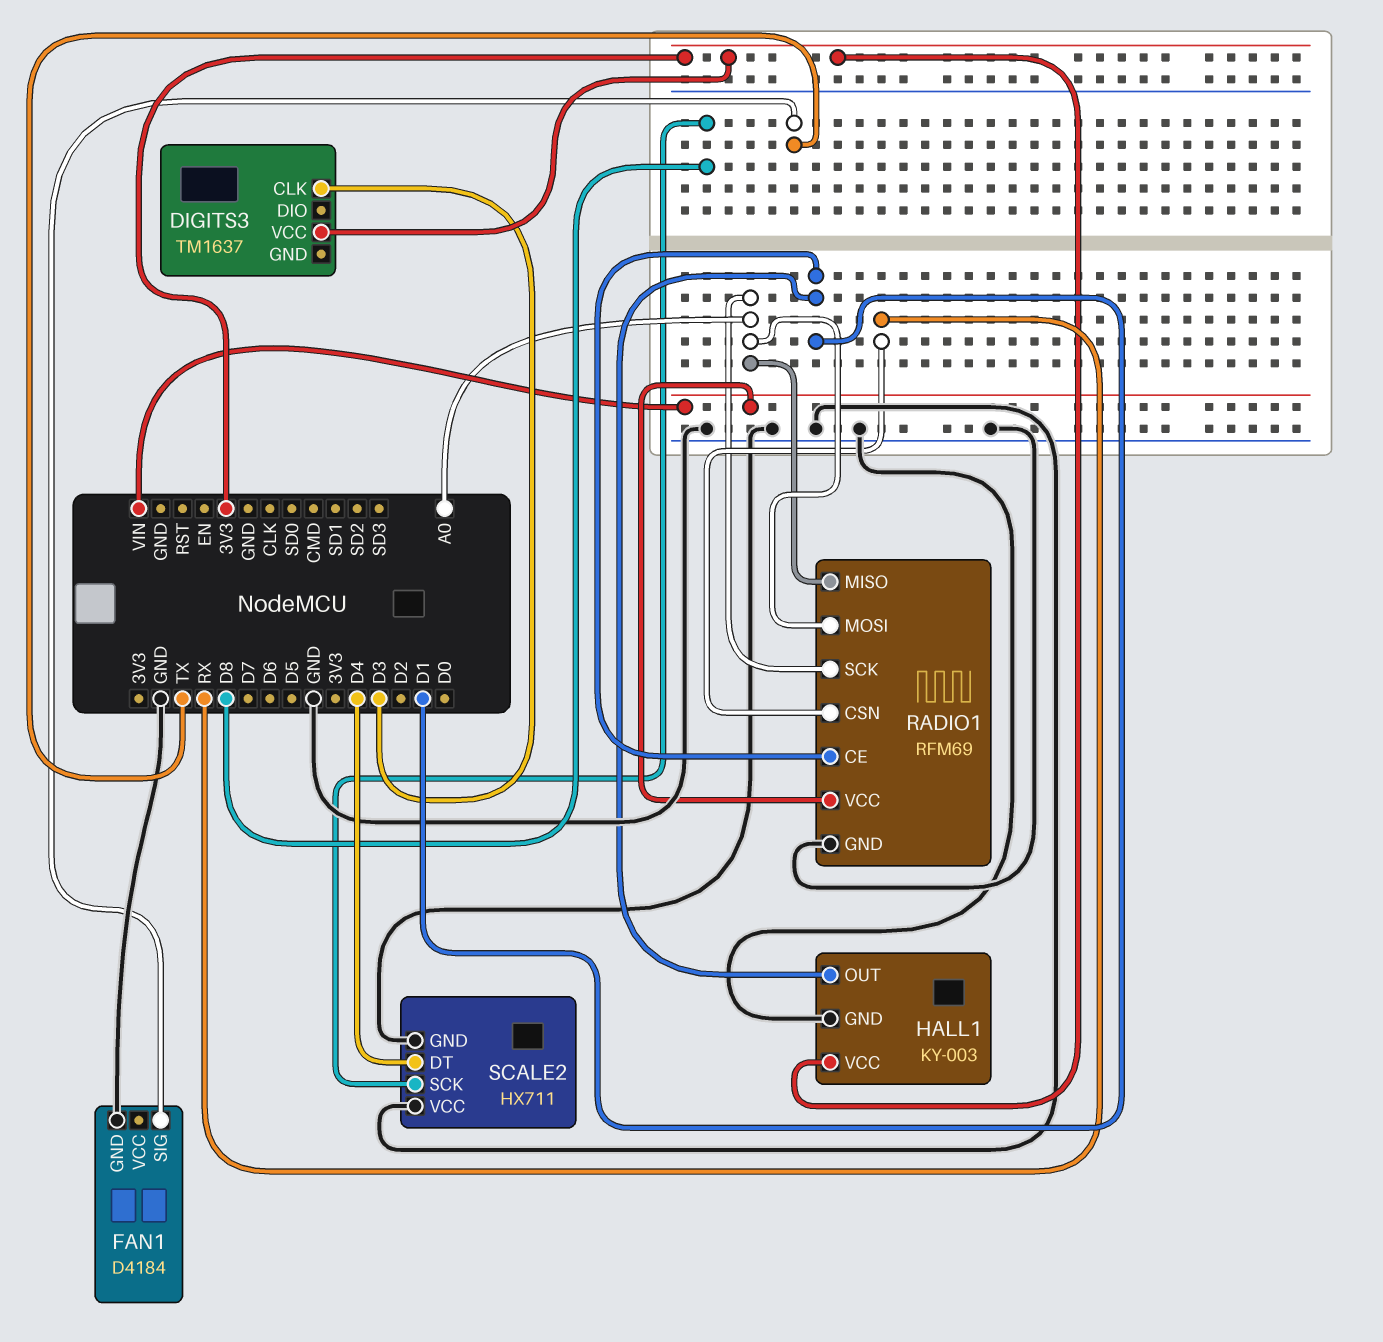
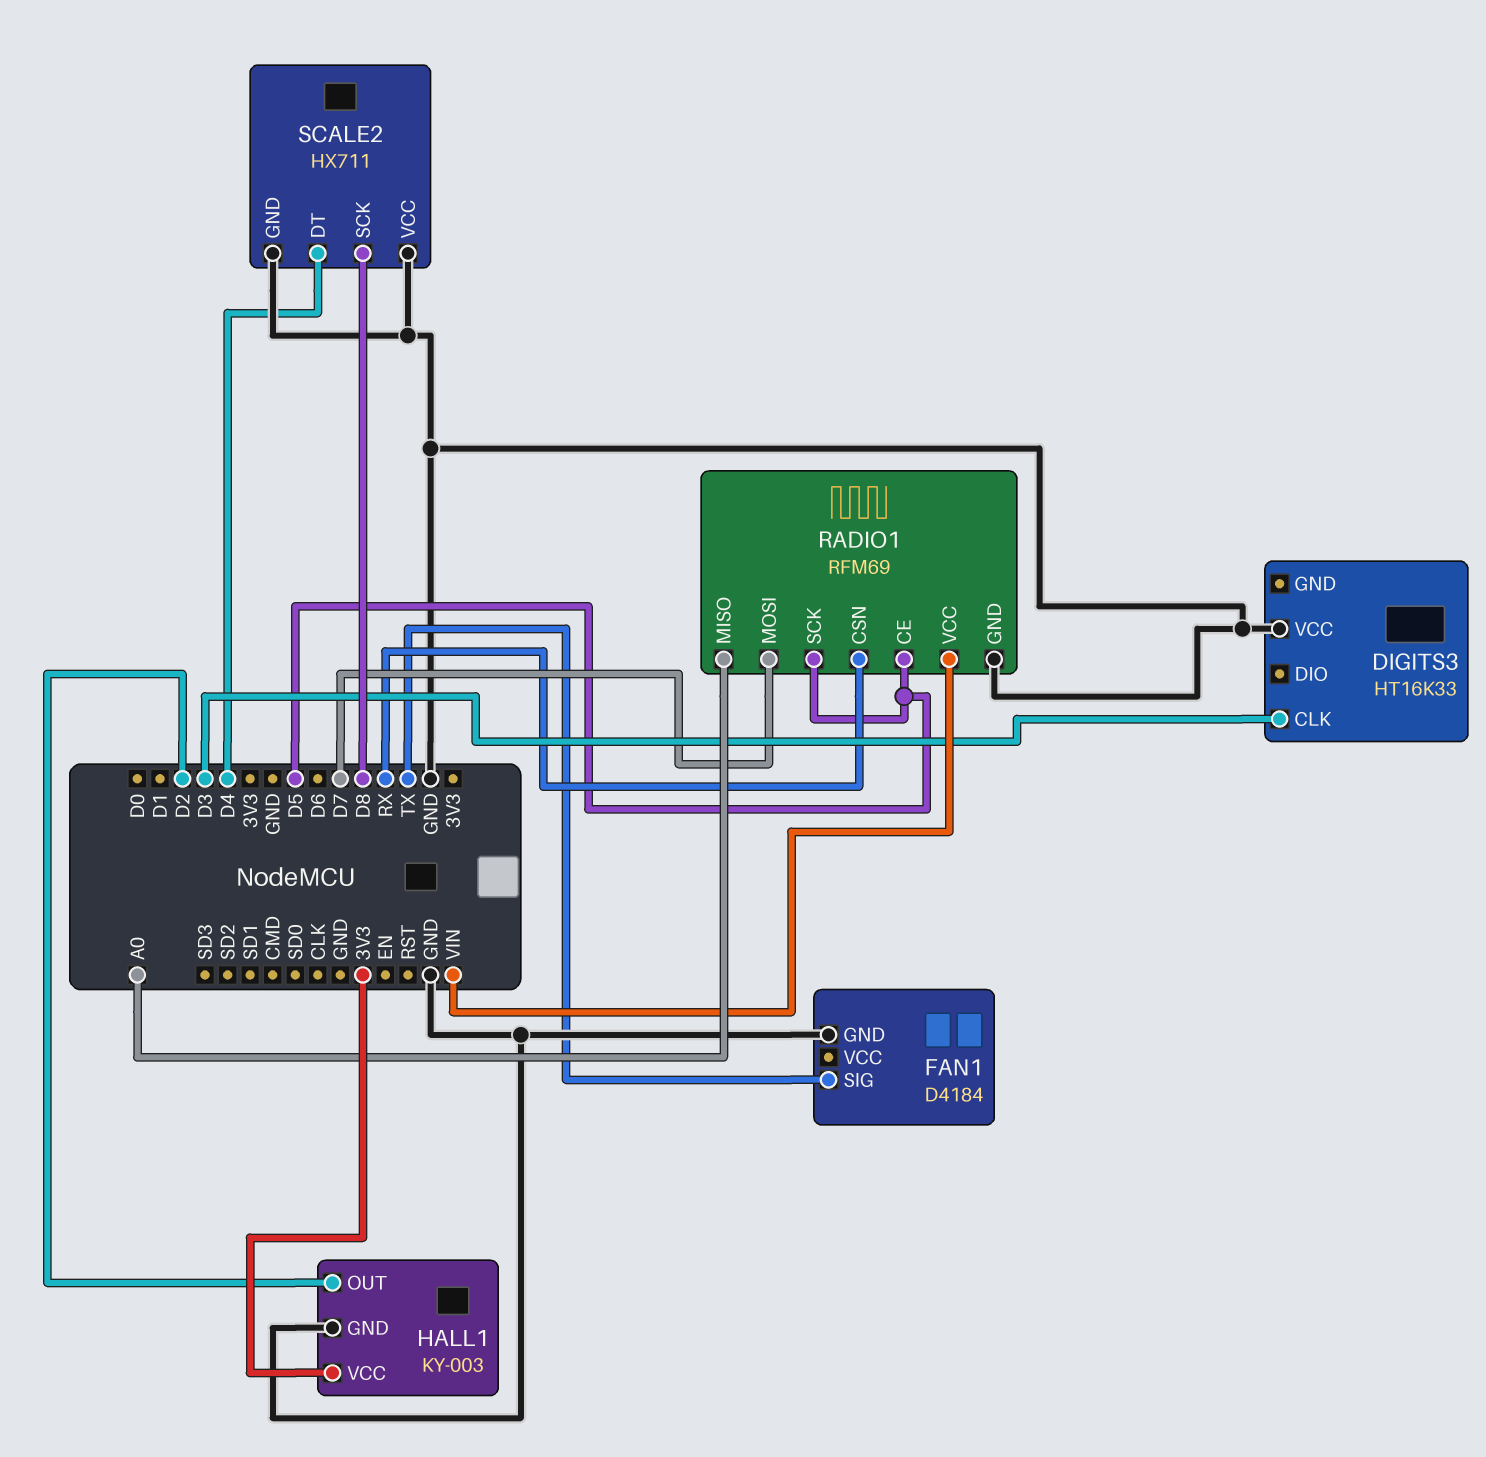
DIGITS3: TM1637 -> HT16K33
DIGITS3 pin VCC: 3V3 -> GND
HALL1 pin OUT: D1 -> D2
RADIO1 pin CE: D1 -> D5
RADIO1 pin MOSI: A0 -> D7
RADIO1 pin SCK: A0 -> D5

